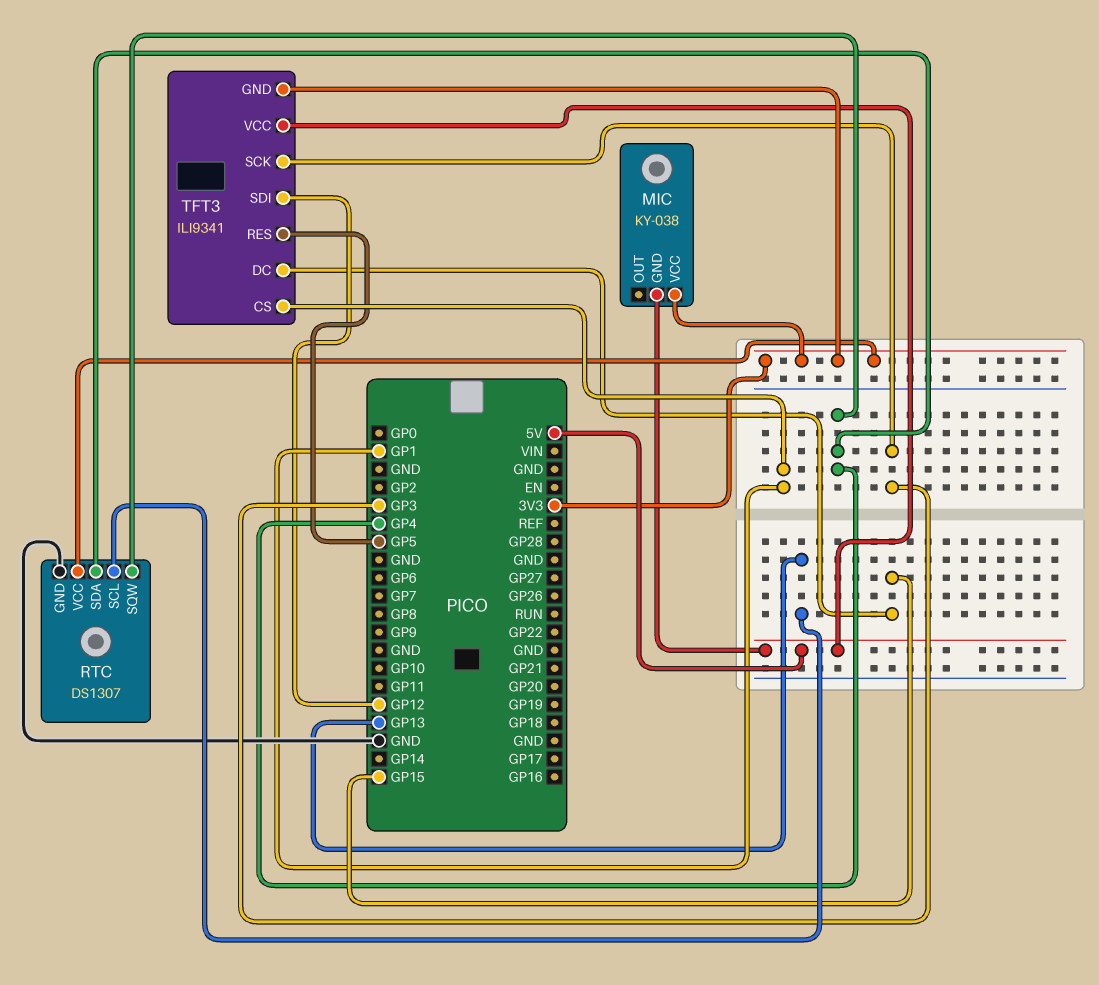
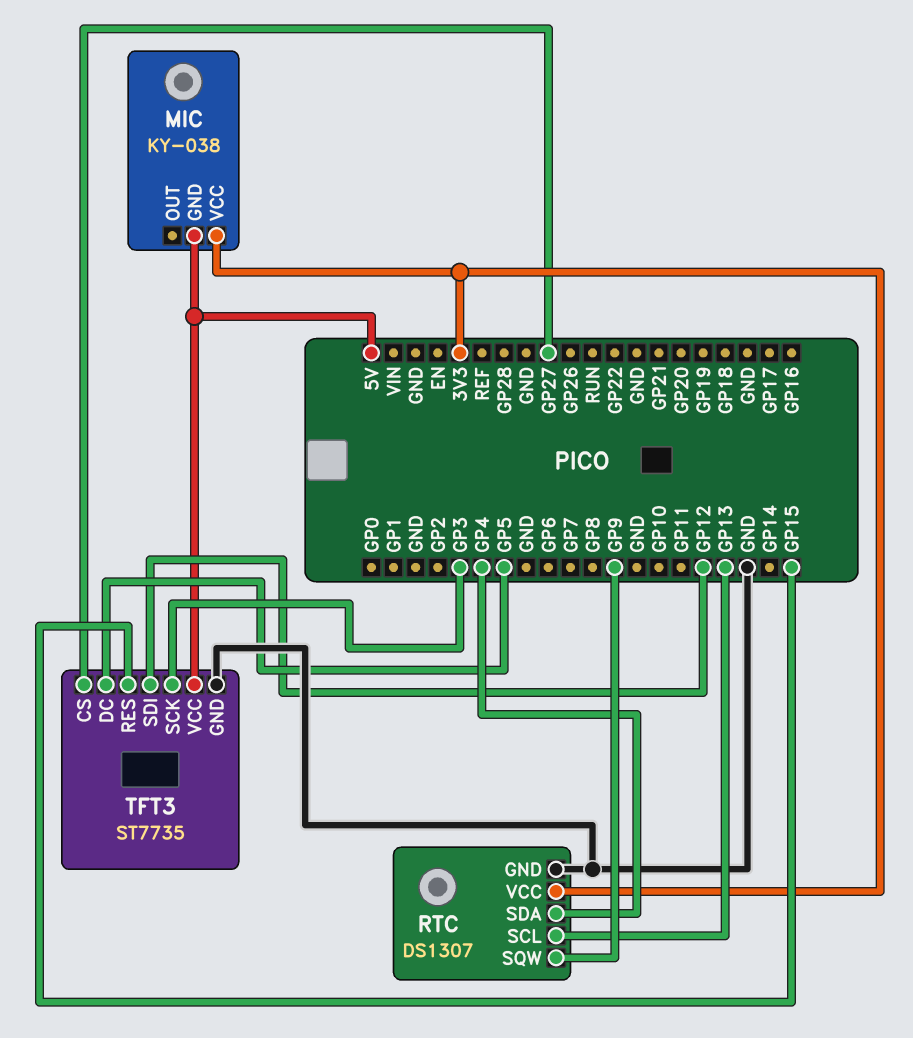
RTC pin SQW: GP4 -> GP9
TFT3: ILI9341 -> ST7735
TFT3 pin CS: GP1 -> GP27
TFT3 pin DC: GP15 -> GP5
TFT3 pin GND: 3V3 -> GND
TFT3 pin RES: GP5 -> GP15

